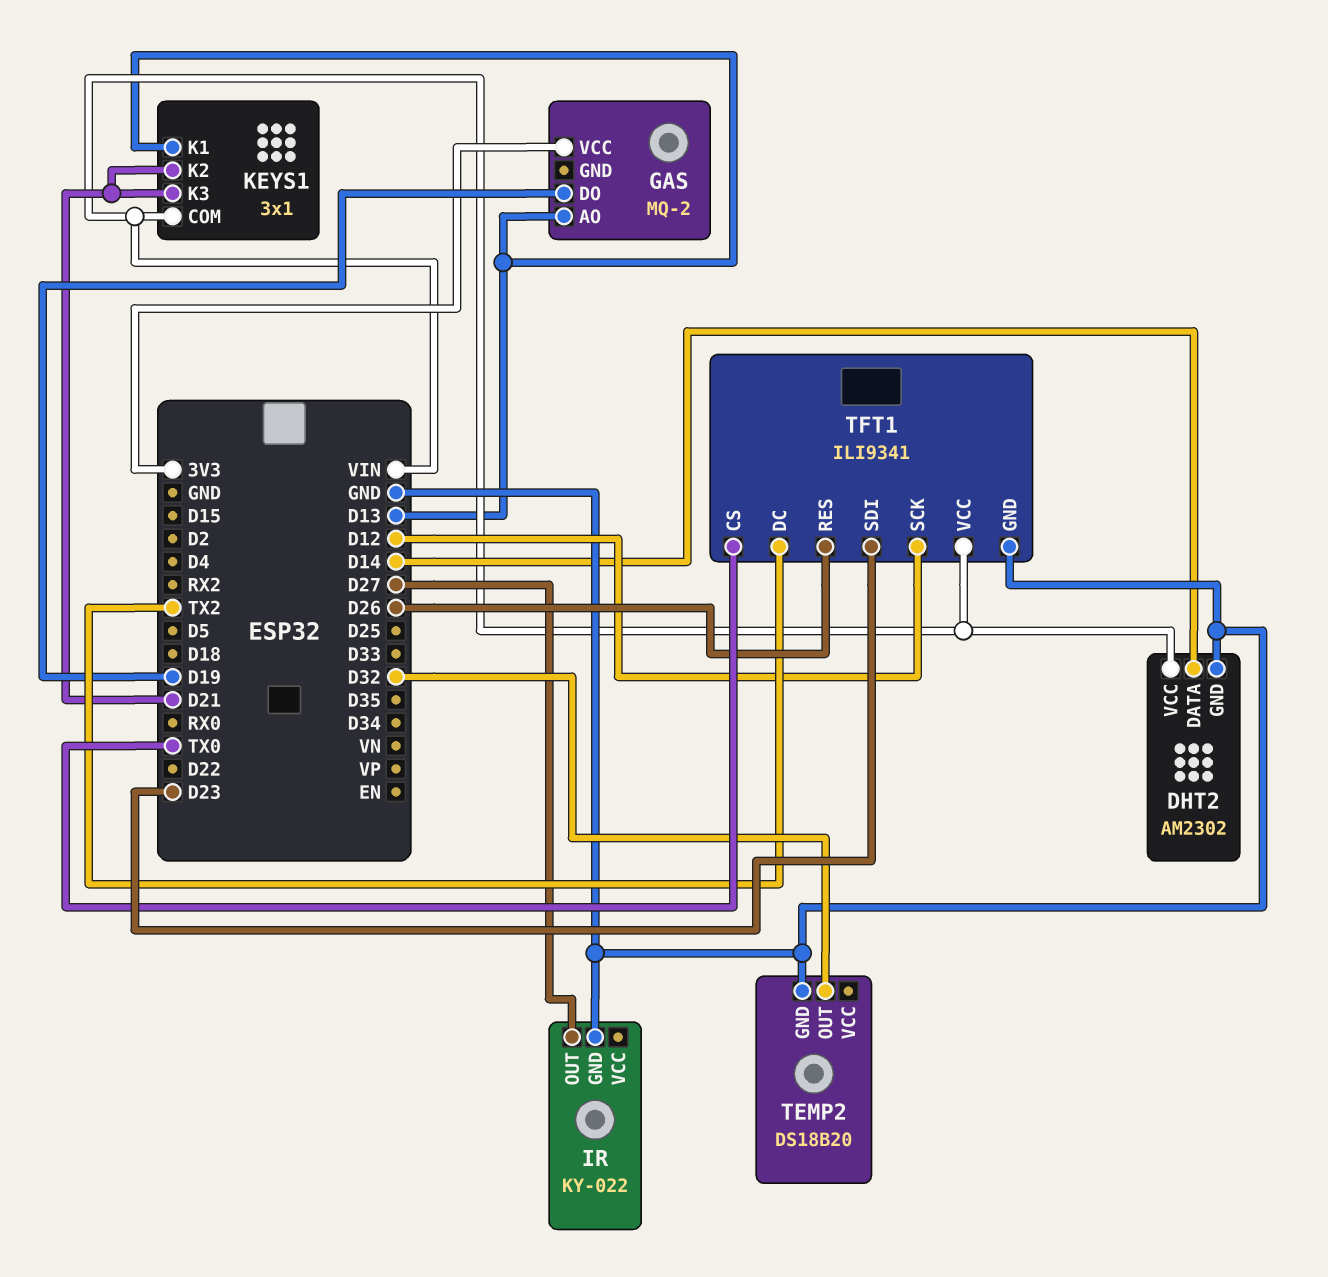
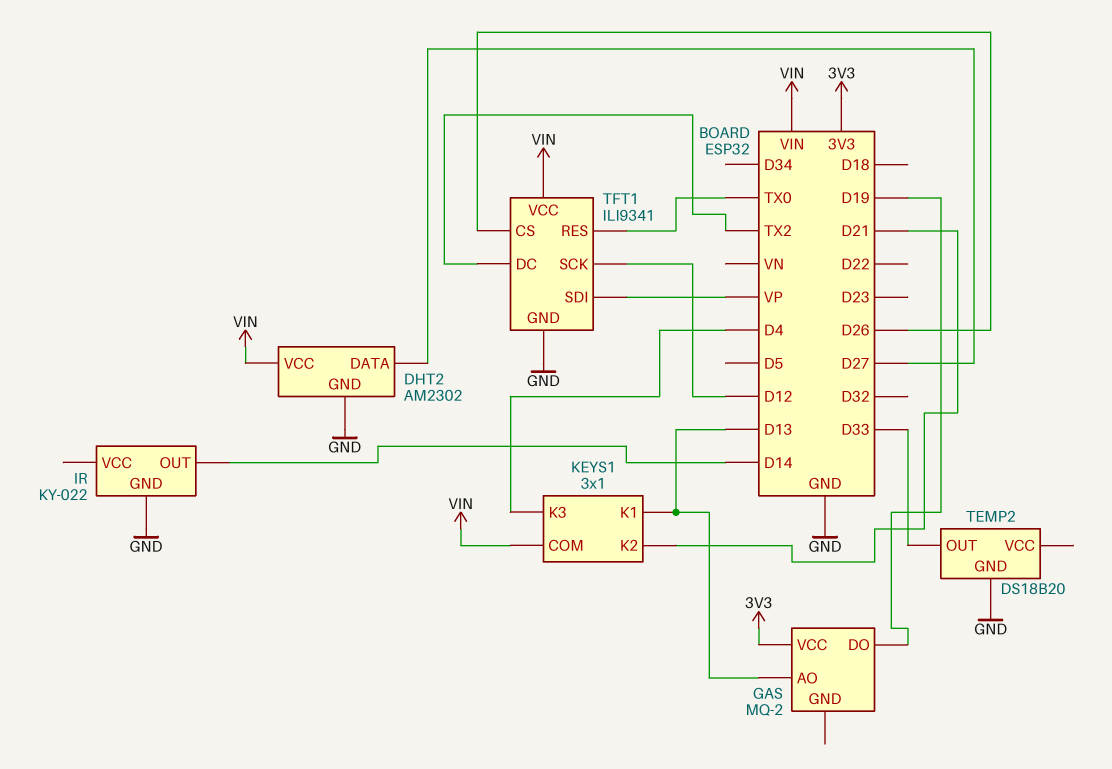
DHT2 pin DATA: D14 -> D27
IR pin OUT: D27 -> D14
KEYS1 pin K3: D21 -> D4
TEMP2 pin OUT: D32 -> D33
TFT1 pin CS: TX0 -> D26
TFT1 pin RES: D26 -> TX0
TFT1 pin SDI: D23 -> VP

